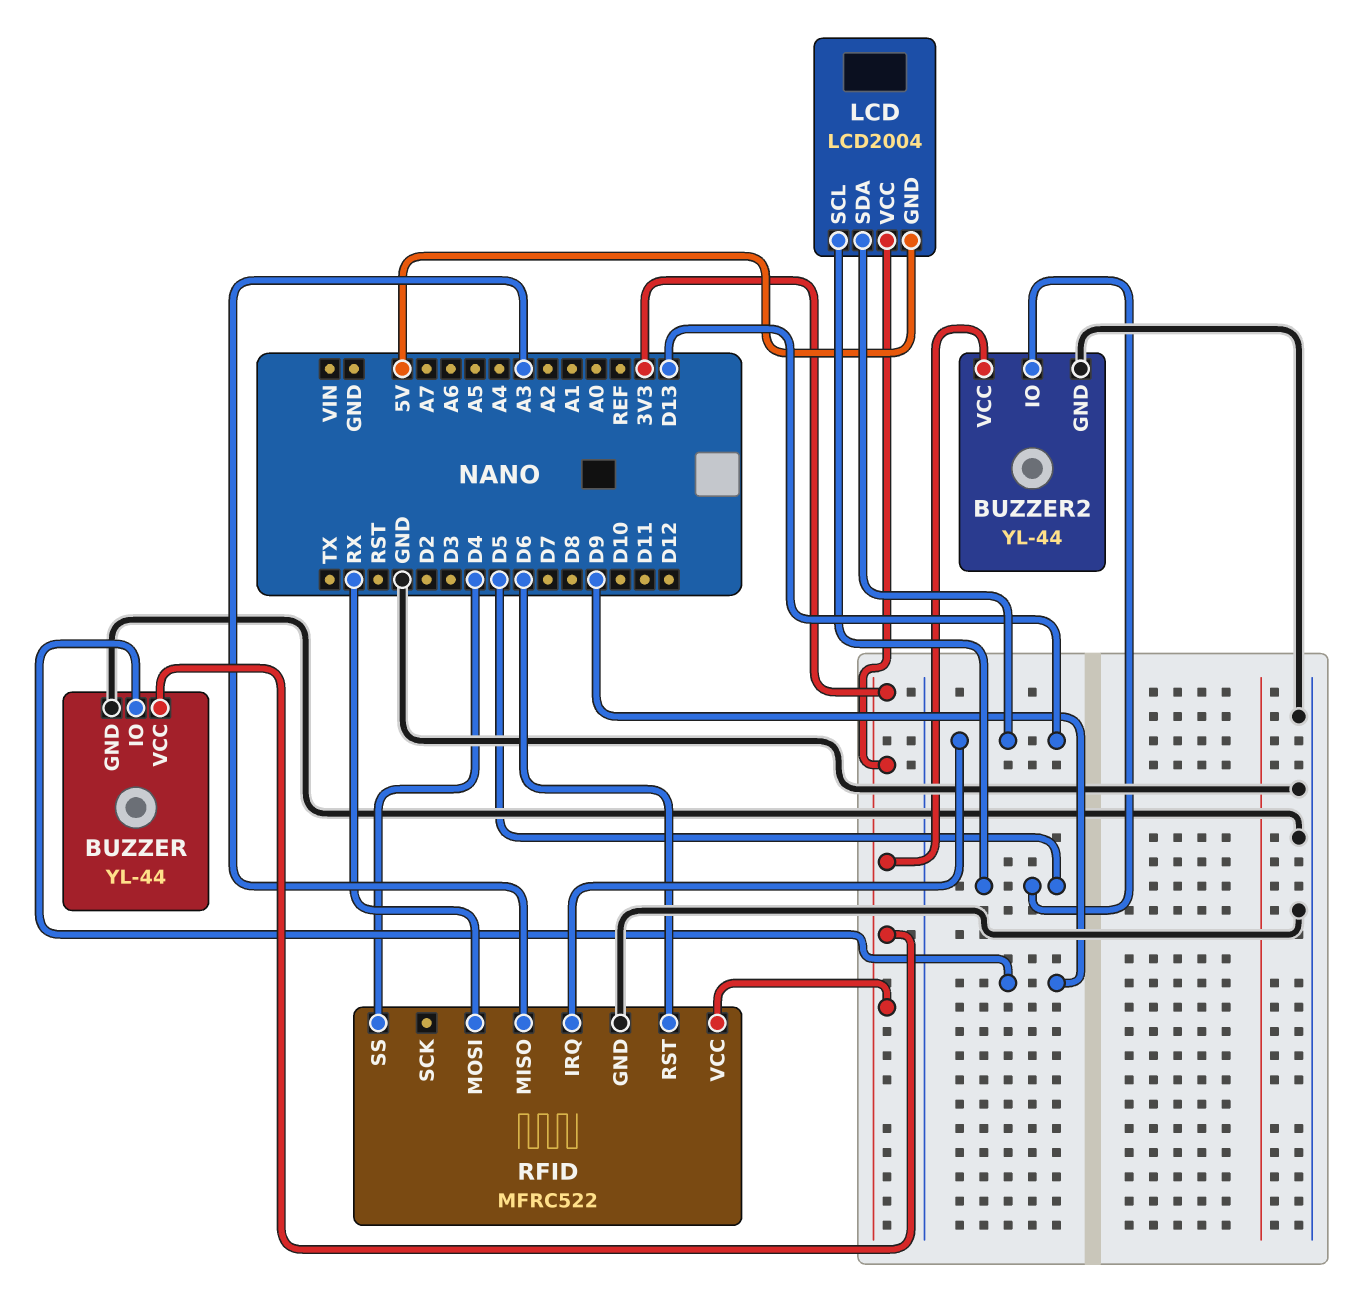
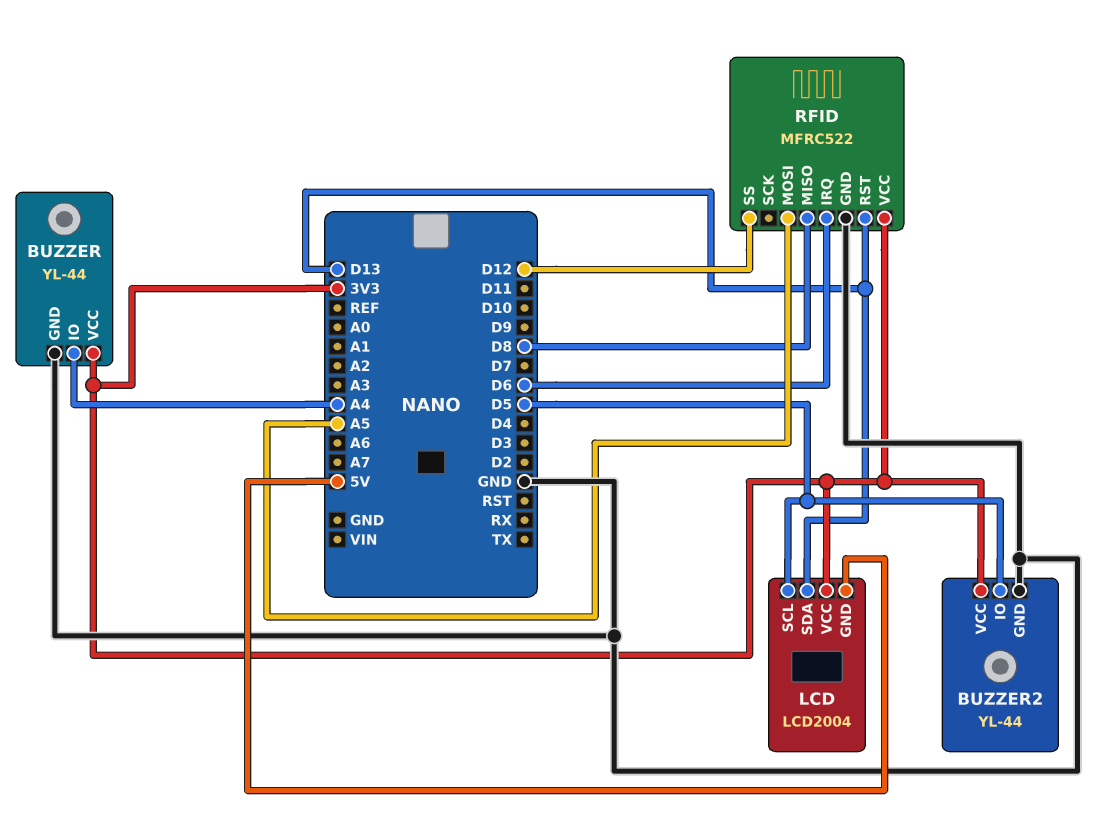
BUZZER pin IO: D9 -> A4
RFID pin IRQ: D13 -> D6
RFID pin MISO: A3 -> D8
RFID pin MOSI: RX -> A5
RFID pin RST: D6 -> D13
RFID pin SS: D4 -> D12

